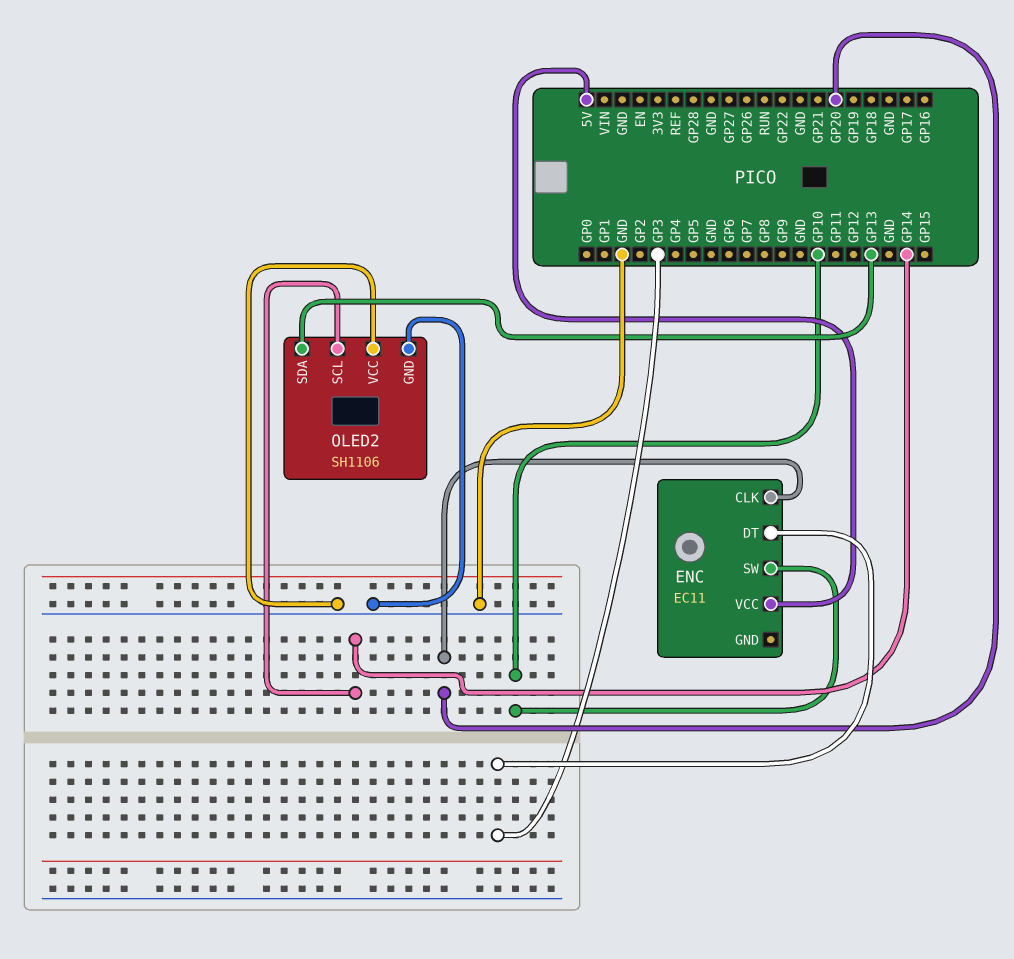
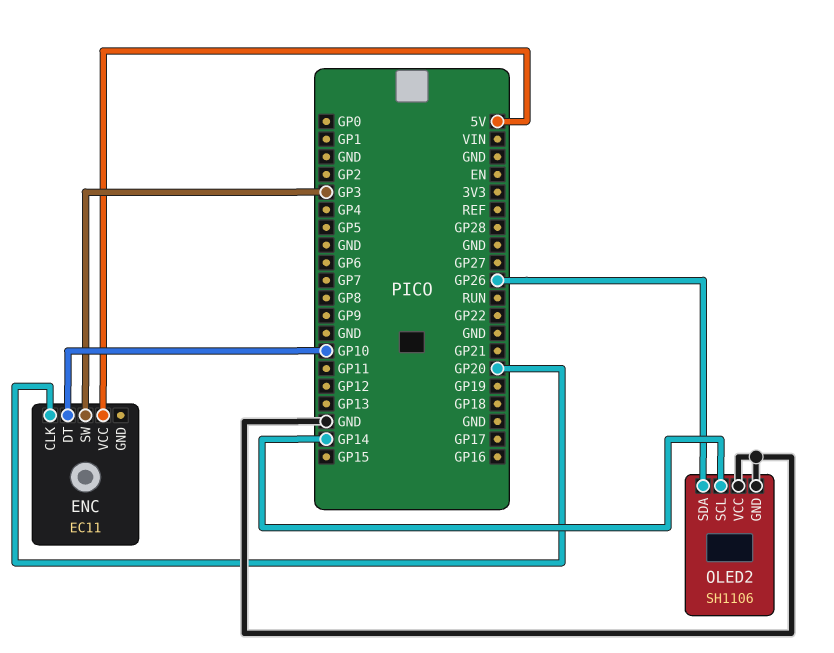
ENC pin DT: GP3 -> GP10
ENC pin SW: GP10 -> GP3
OLED2 pin SDA: GP13 -> GP26

